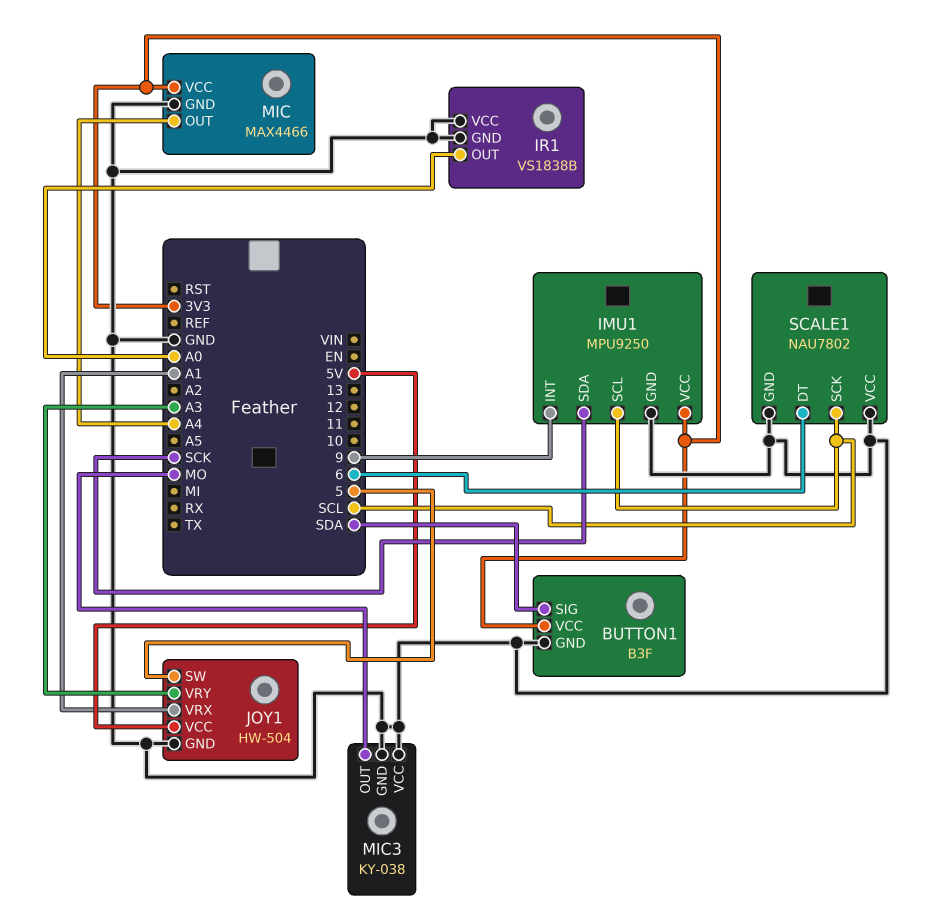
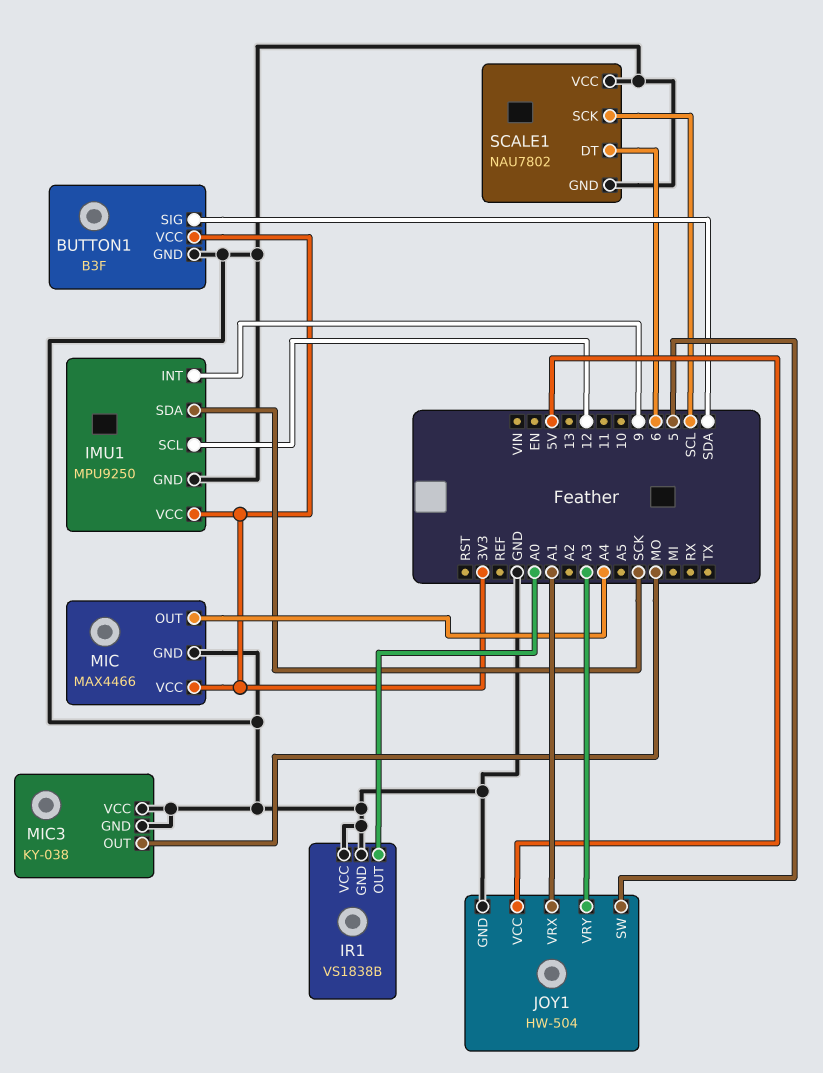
IMU1 pin SCL: SCL -> 12

